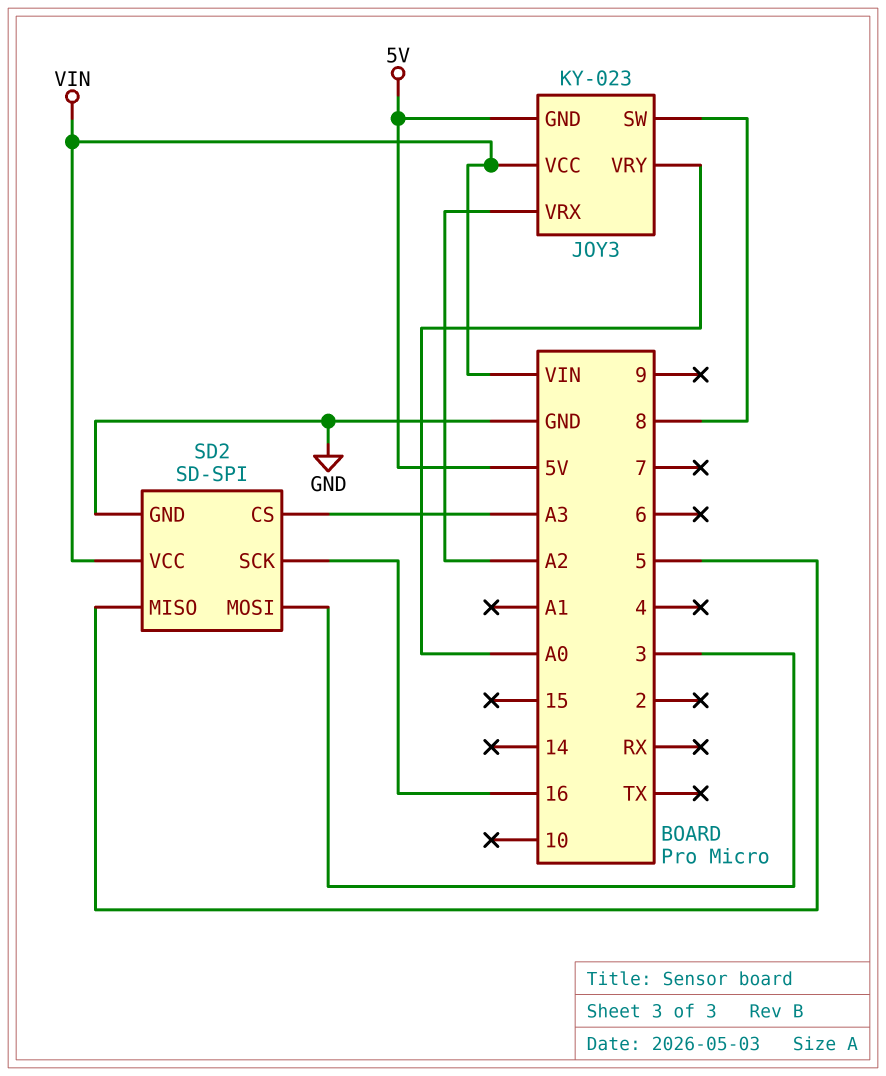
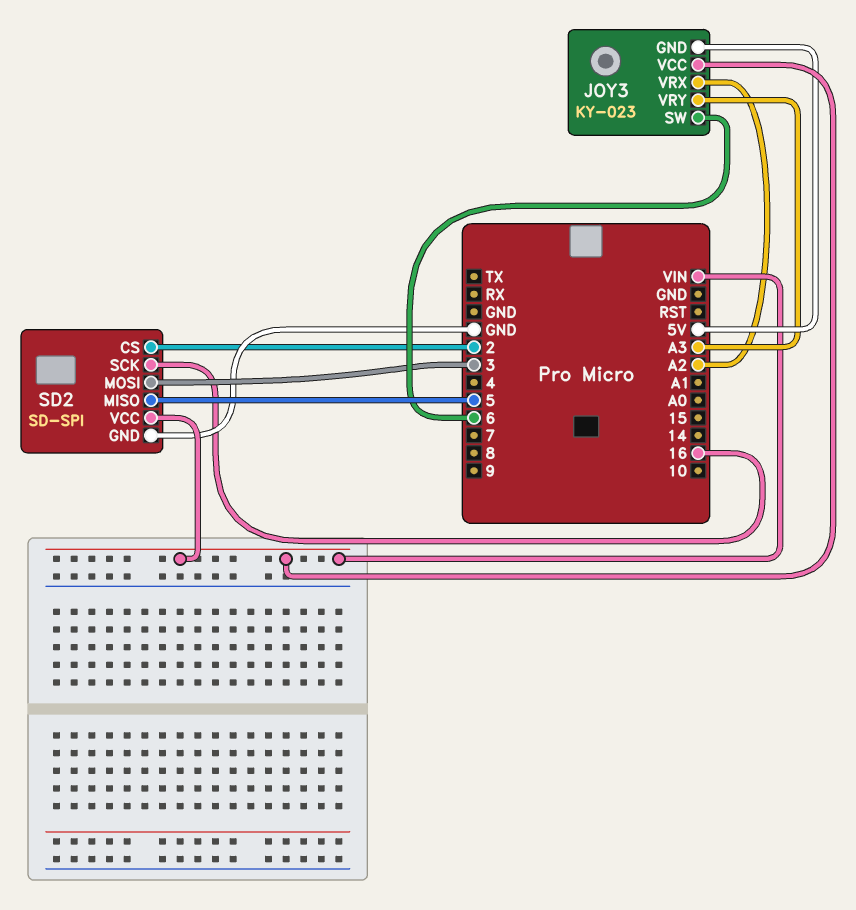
JOY3 pin SW: 8 -> 6
JOY3 pin VRY: A0 -> A3
SD2 pin CS: A3 -> 2

